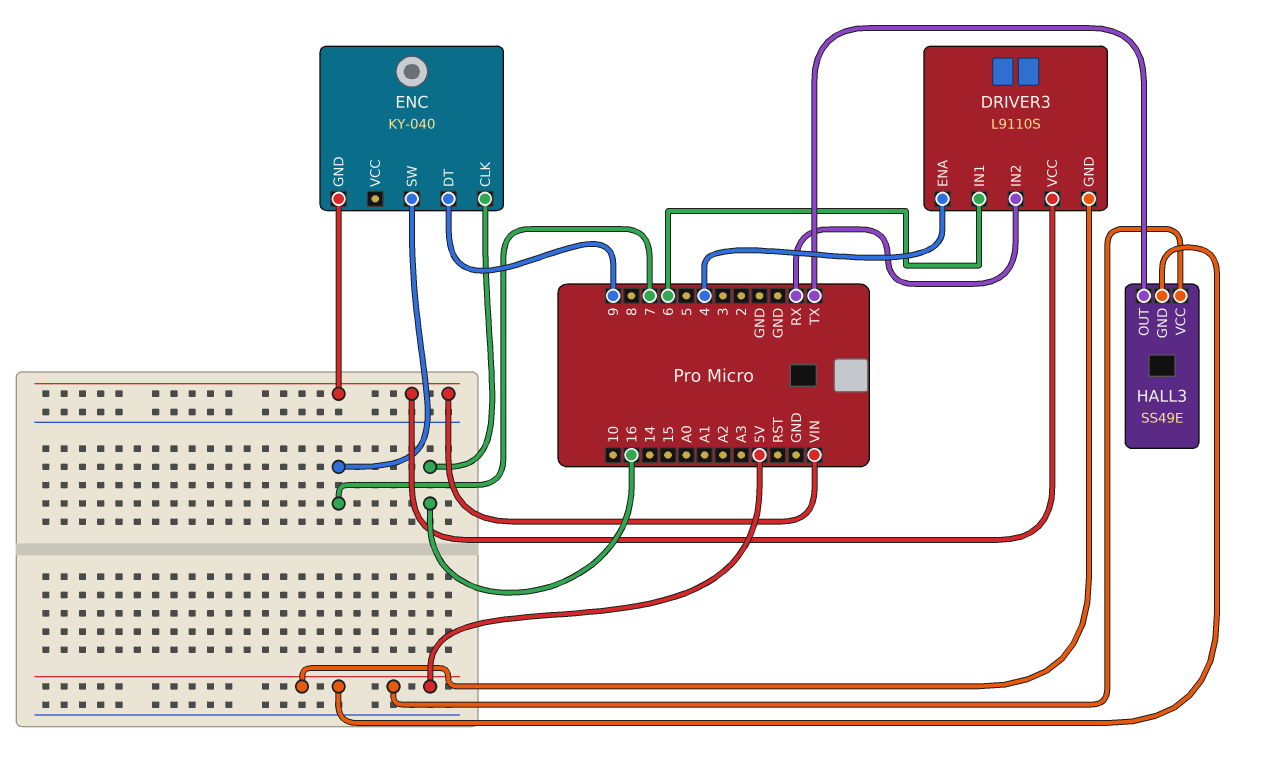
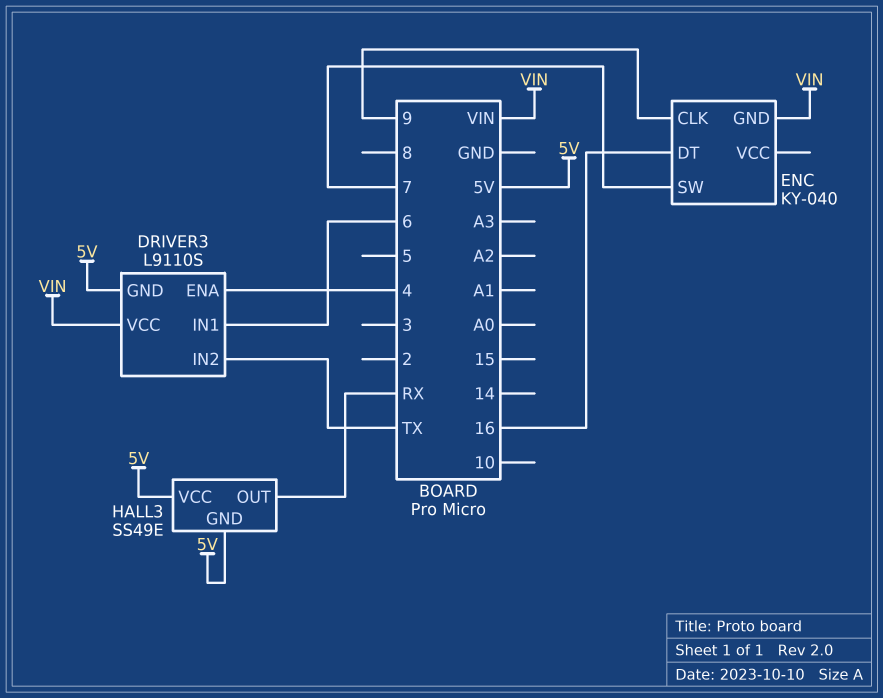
DRIVER3 pin IN2: RX -> TX
ENC pin CLK: 16 -> 9
ENC pin DT: 9 -> 16
HALL3 pin OUT: TX -> RX

